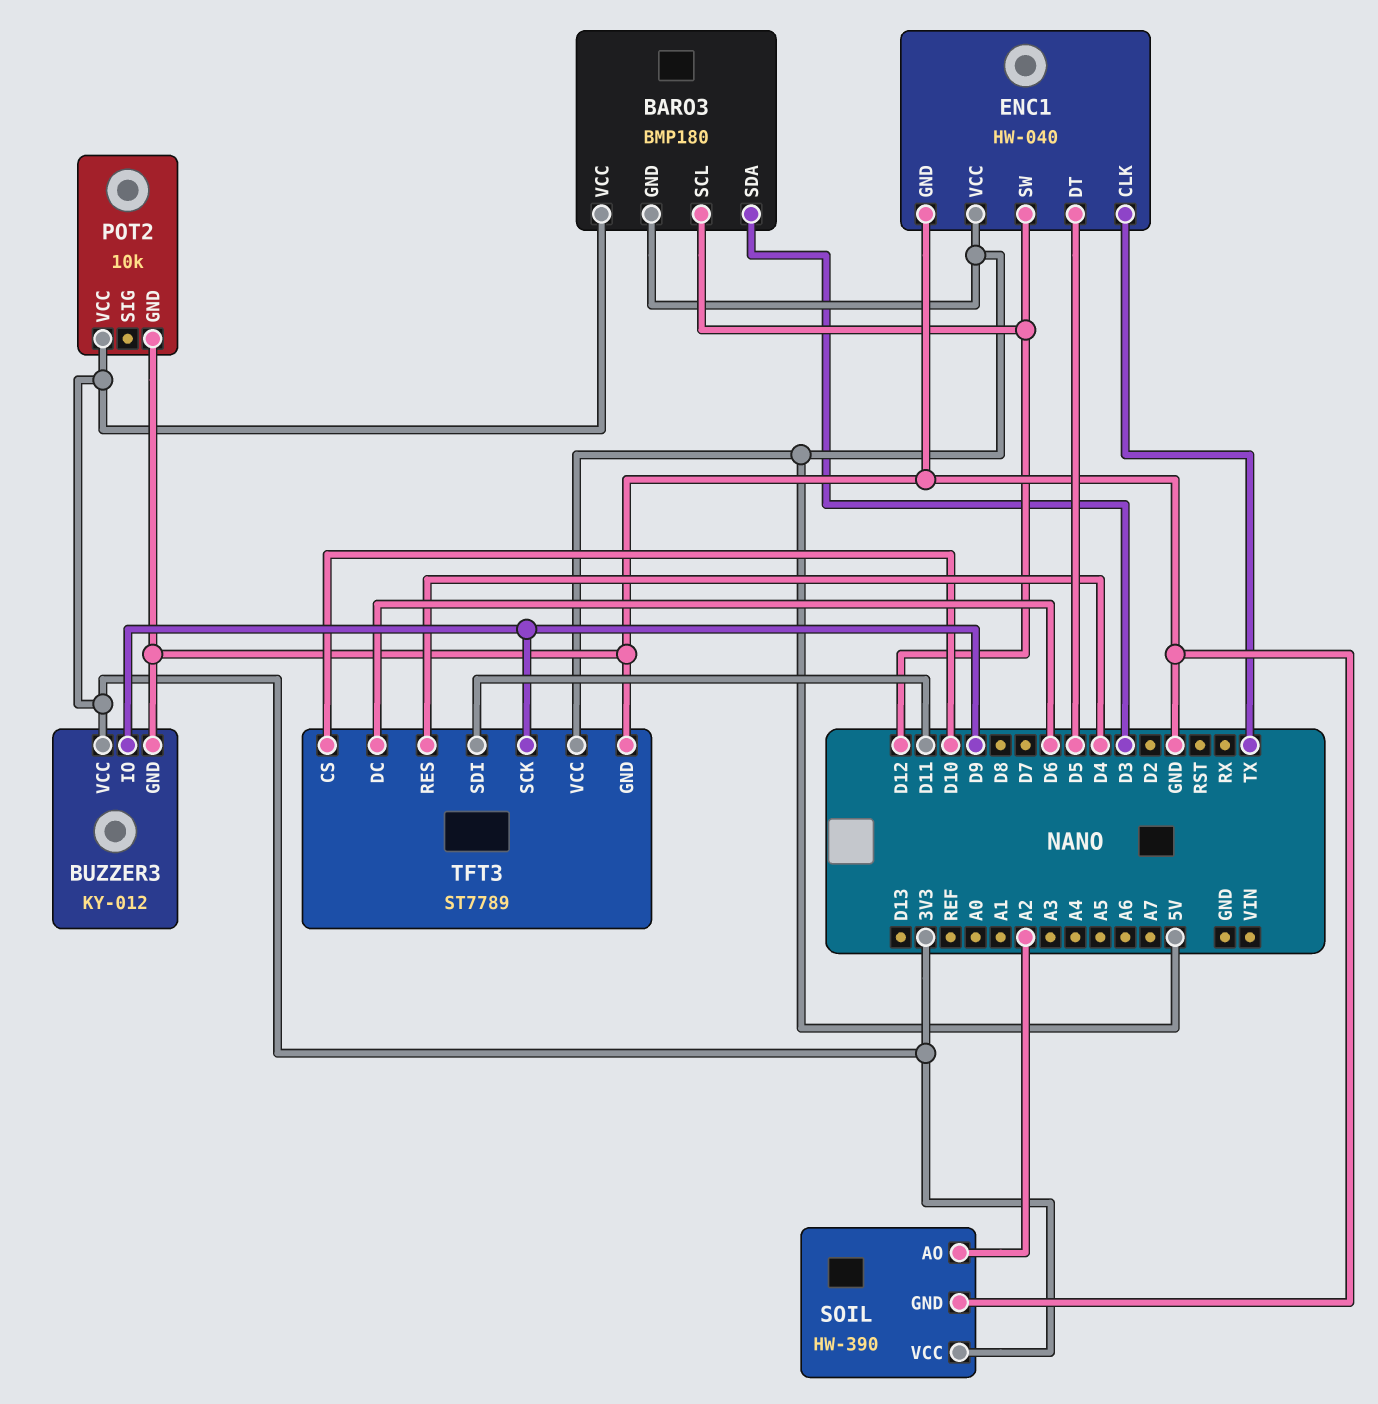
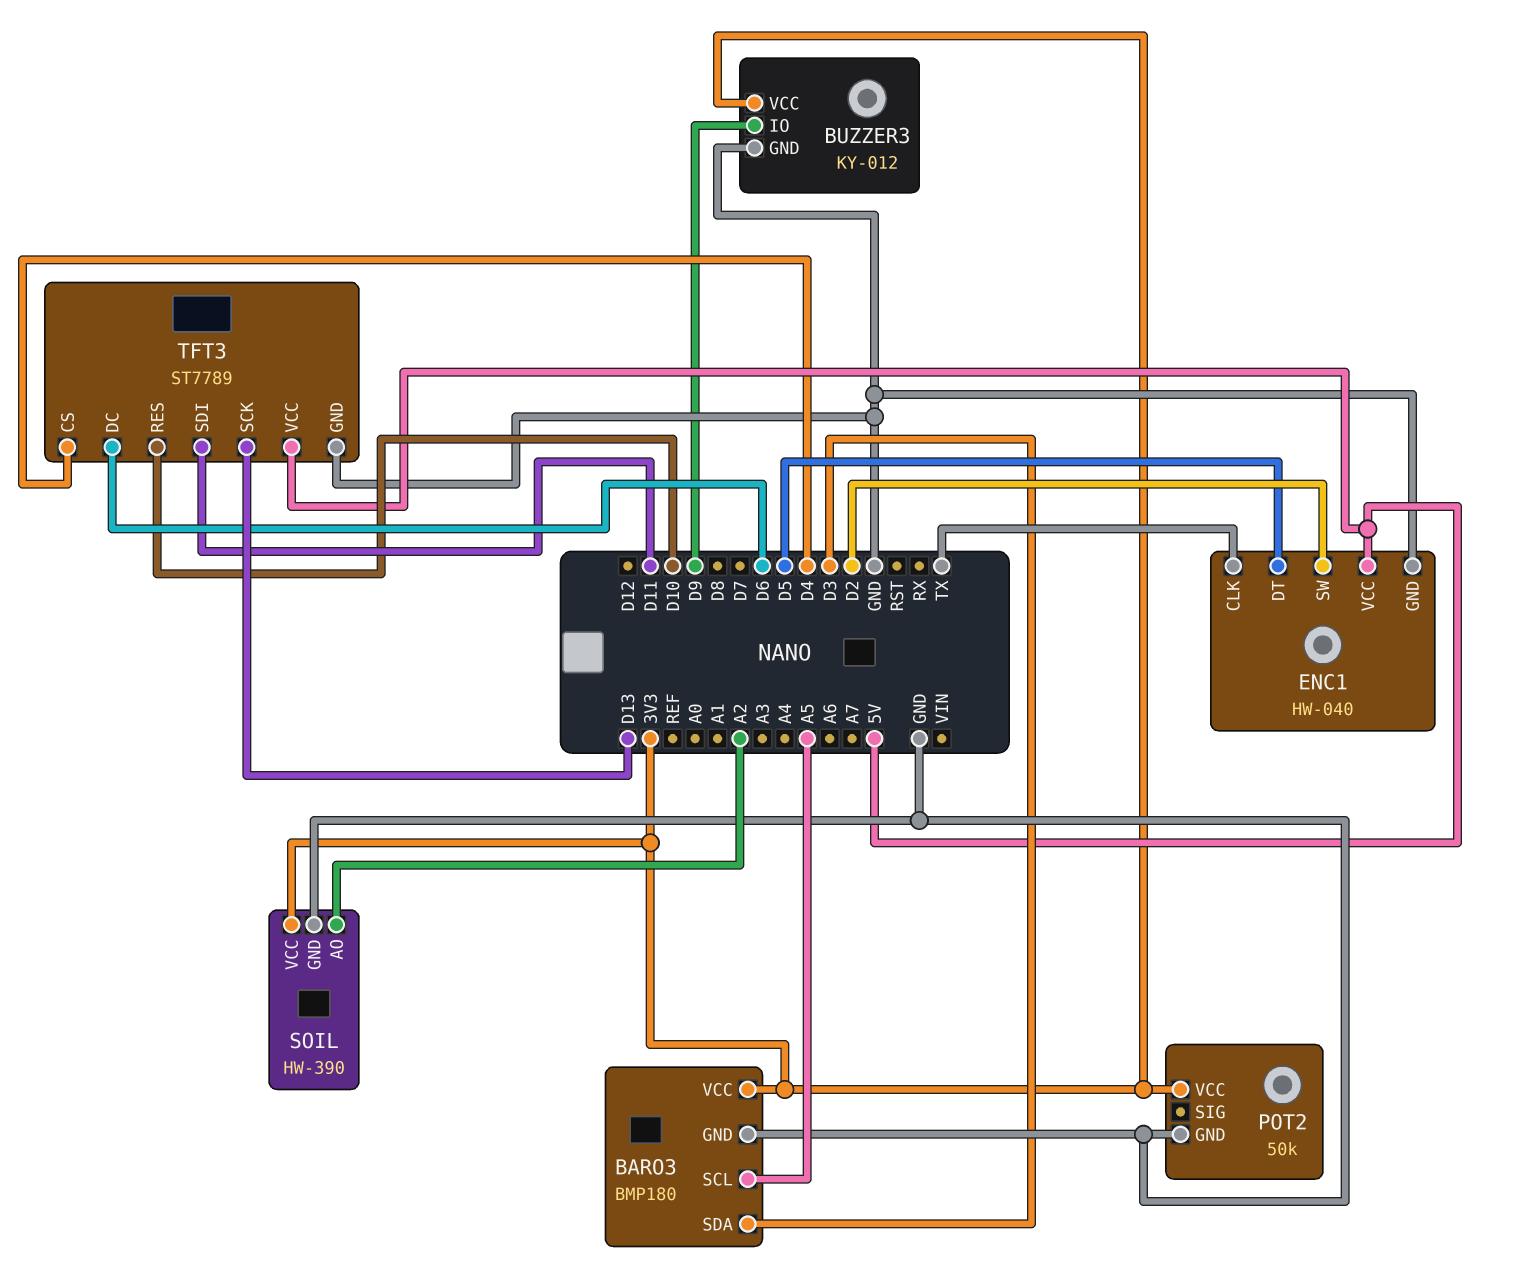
BARO3 pin GND: 5V -> GND
BARO3 pin SCL: D12 -> A5
ENC1 pin SW: D12 -> D2
POT2: 10k -> 50k
TFT3 pin CS: D10 -> D4
TFT3 pin RES: D4 -> D10
TFT3 pin SCK: D9 -> D13

